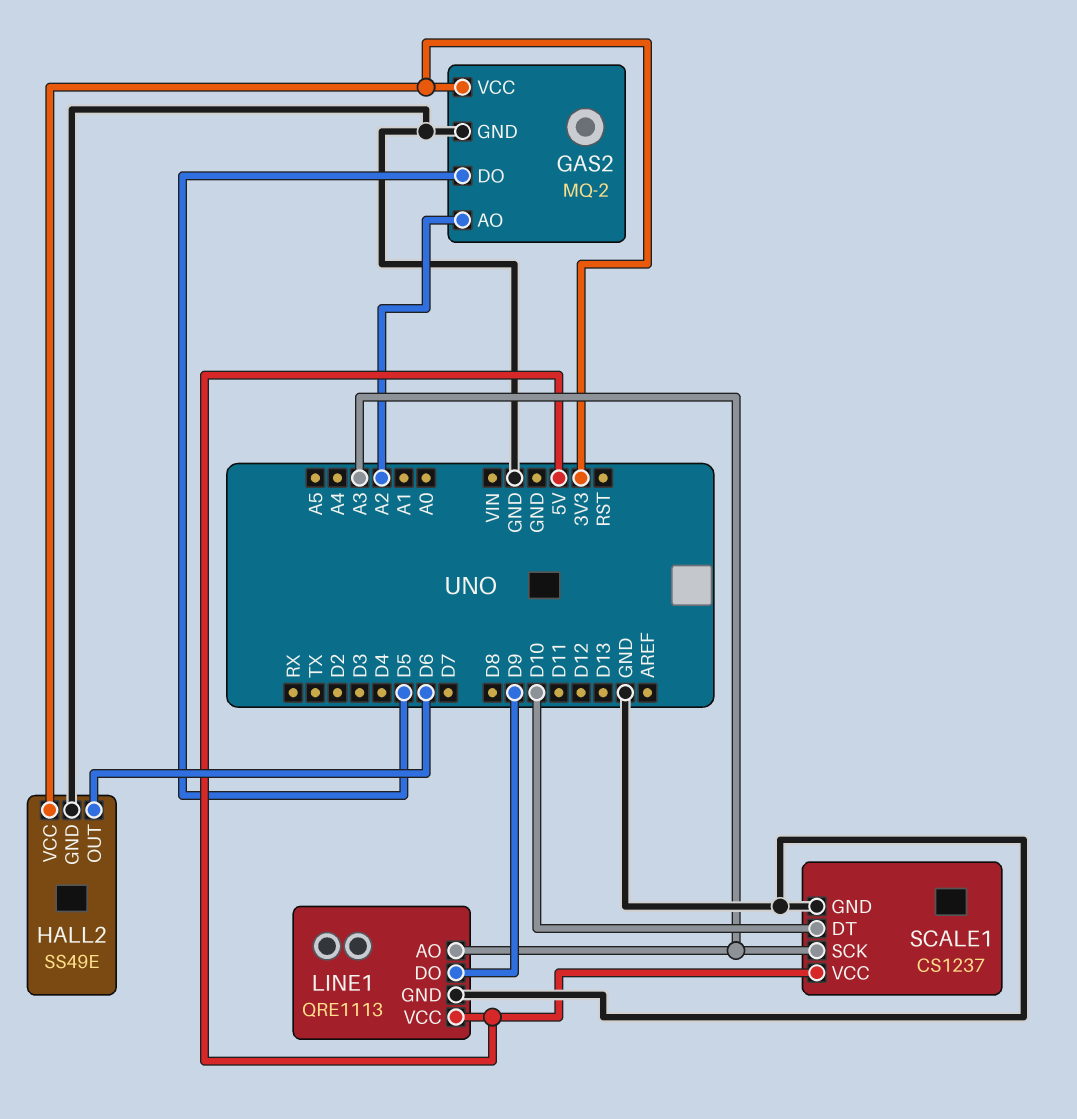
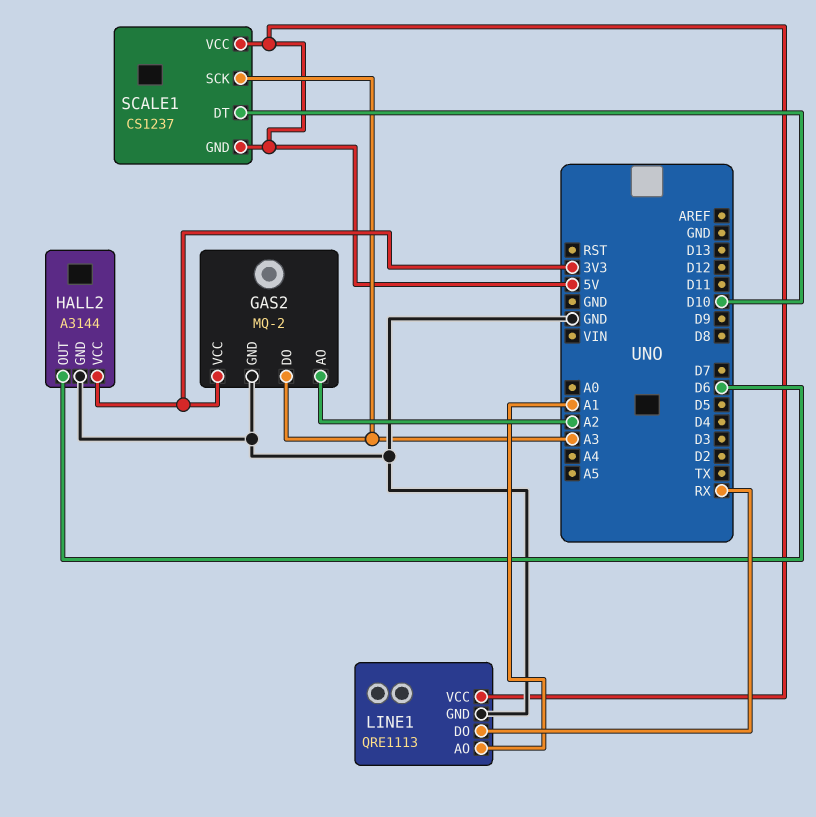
GAS2 pin DO: D5 -> A3
HALL2: SS49E -> A3144
LINE1 pin AO: A3 -> A1
LINE1 pin DO: D9 -> RX
SCALE1 pin GND: GND -> 5V

